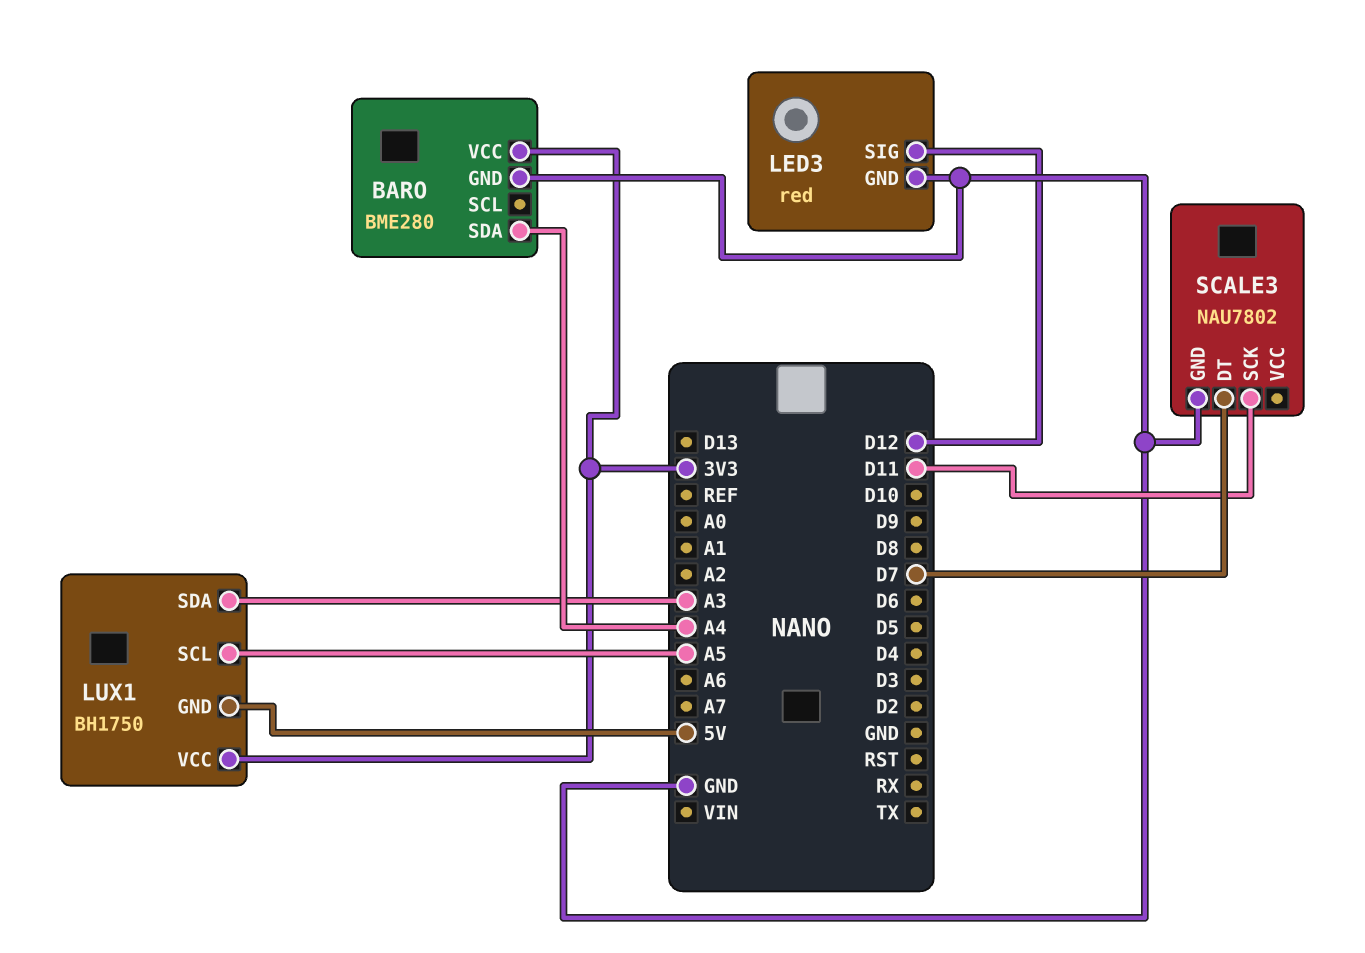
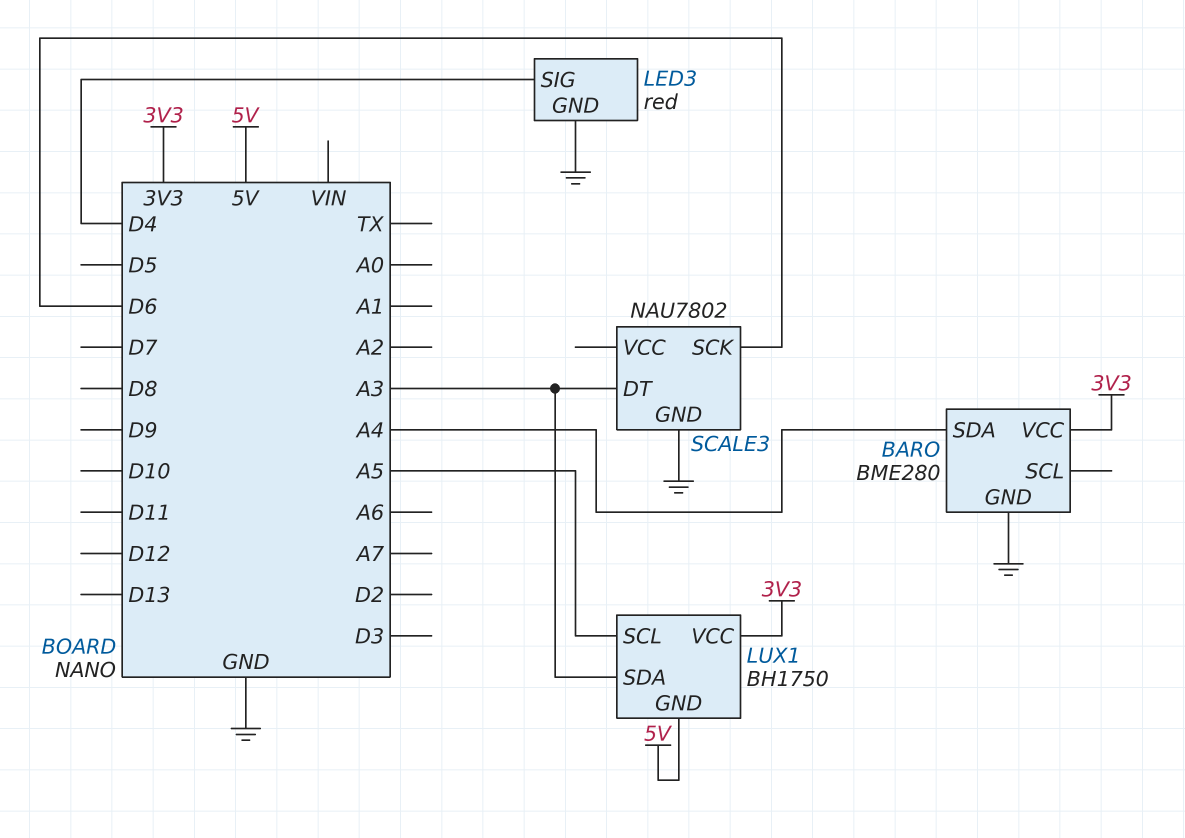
LED3 pin SIG: D12 -> D4
SCALE3 pin DT: D7 -> A3
SCALE3 pin SCK: D11 -> D6

